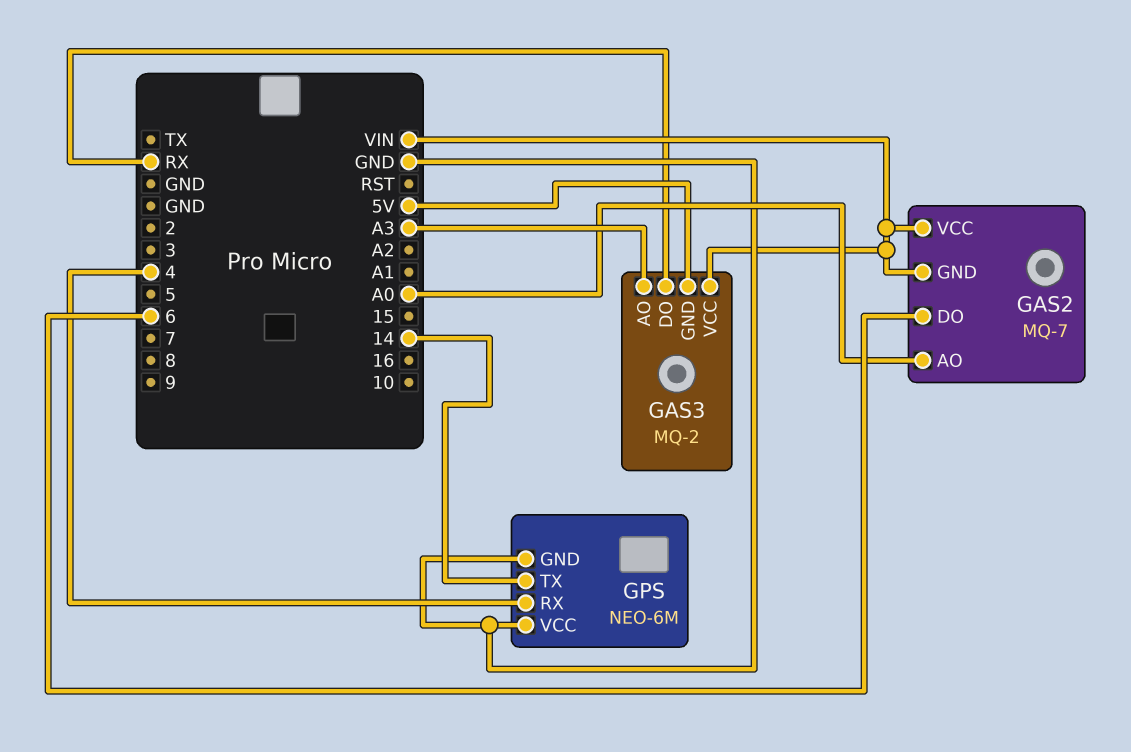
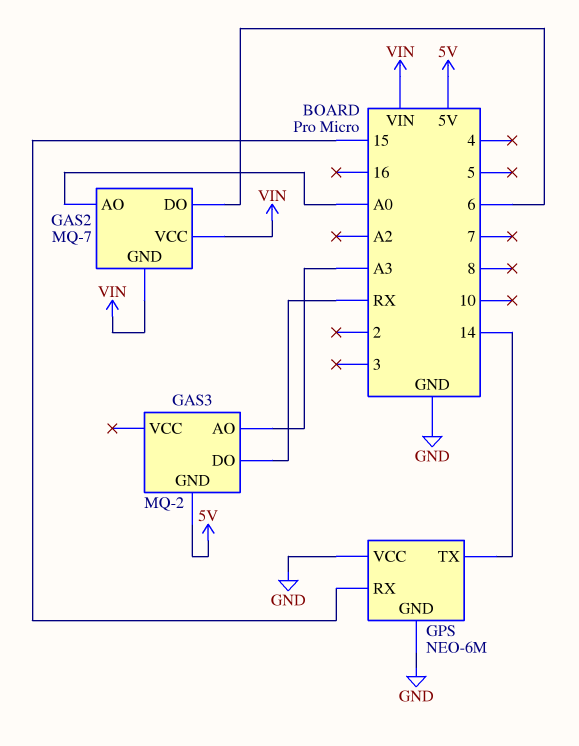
GAS3 pin VCC: VIN -> none
GPS pin RX: 4 -> 15

